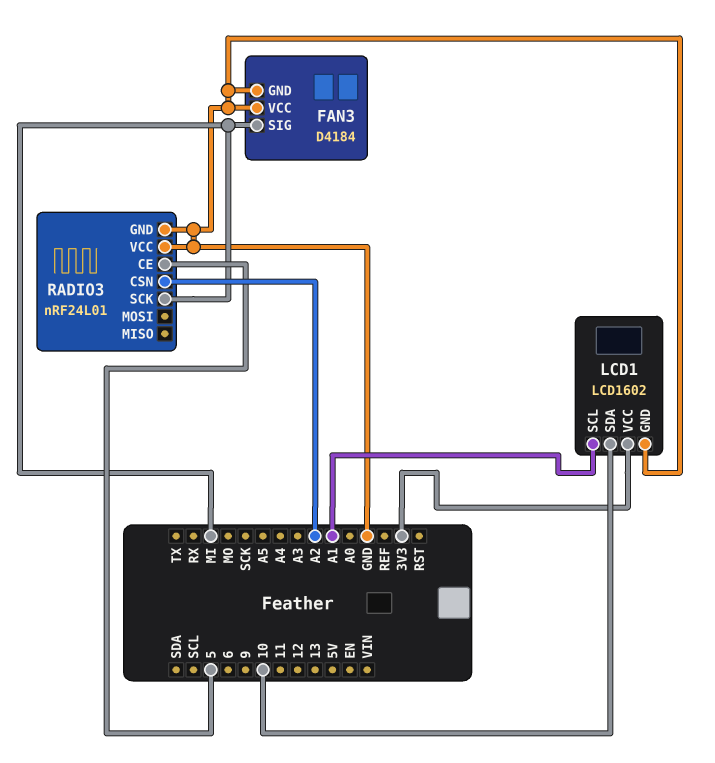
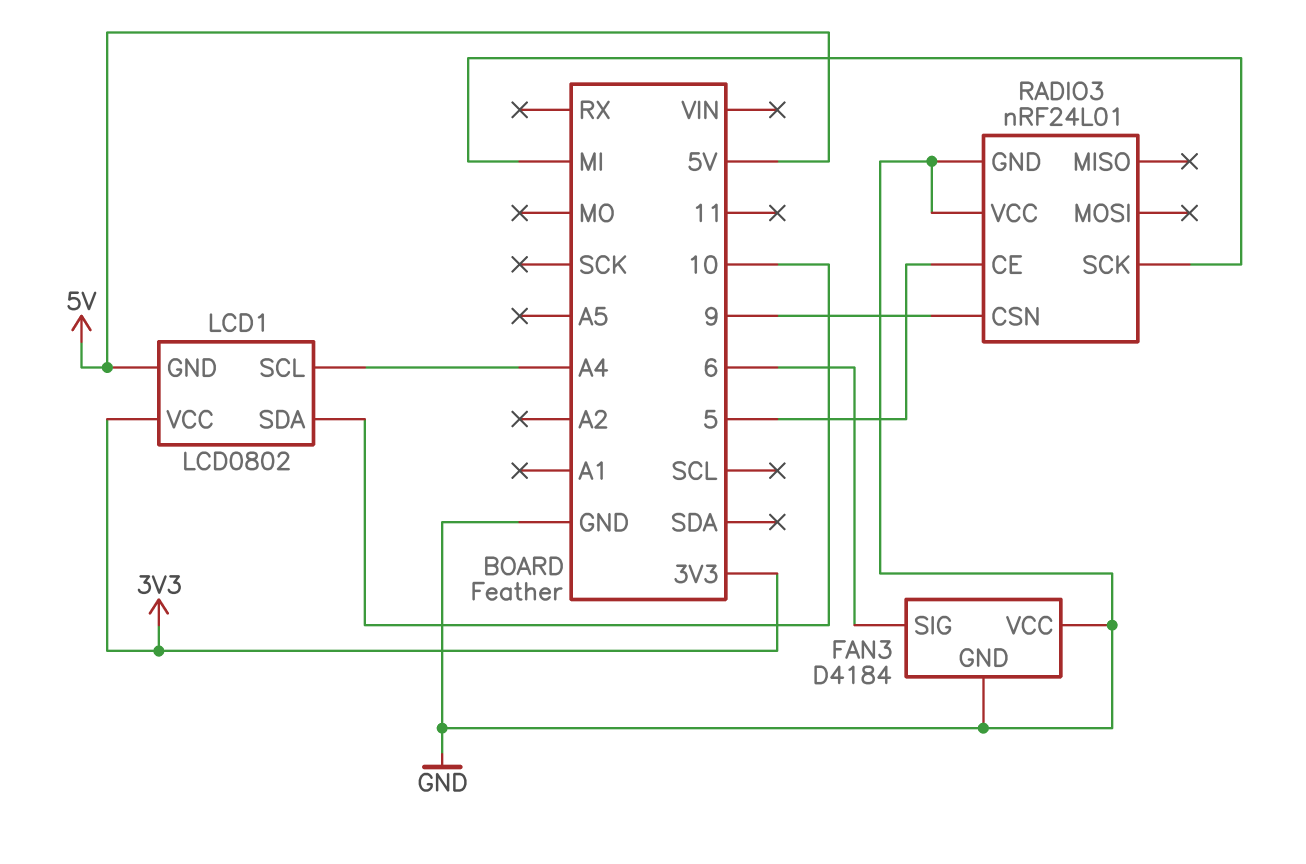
FAN3 pin SIG: MI -> 6
LCD1: LCD1602 -> LCD0802
LCD1 pin GND: GND -> 5V
LCD1 pin SCL: A1 -> A4
RADIO3 pin CSN: A2 -> 9

